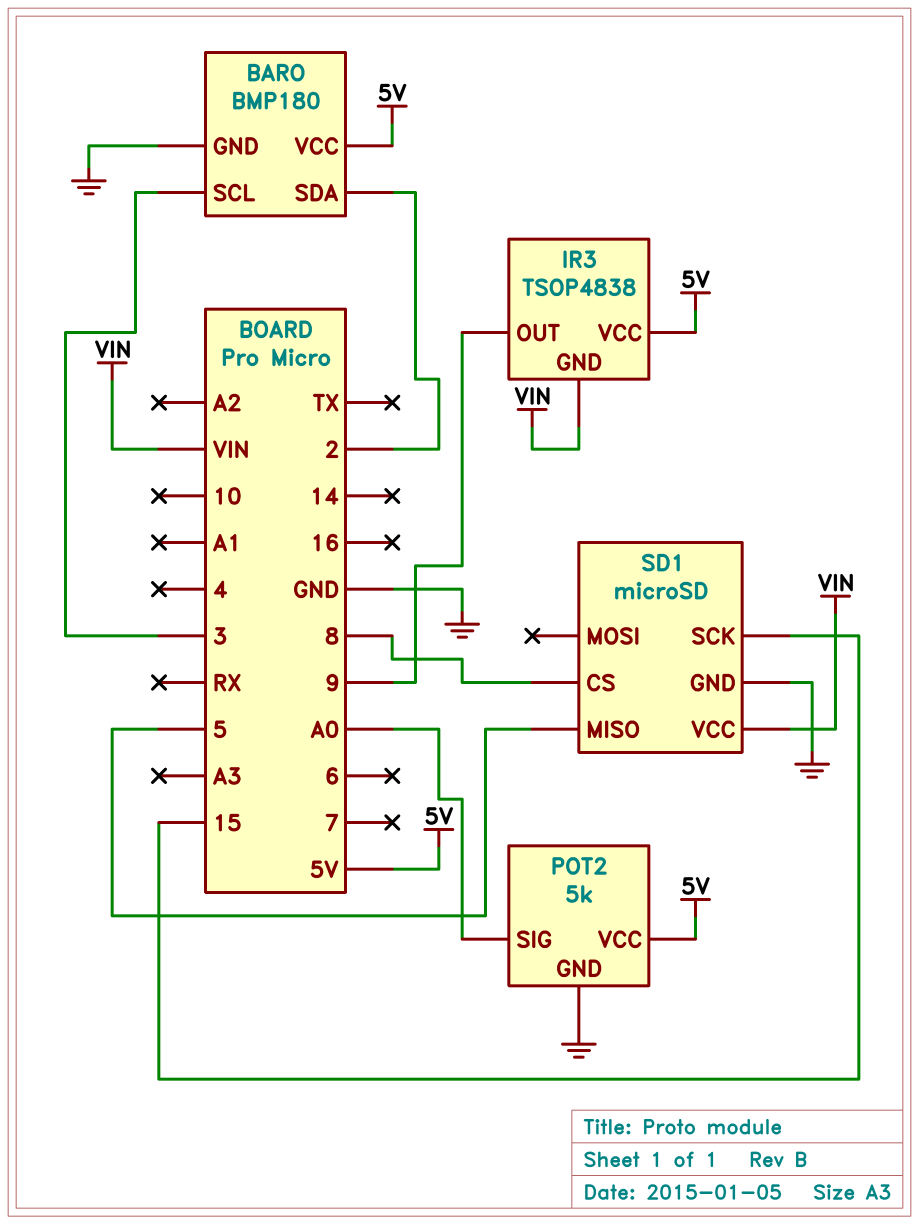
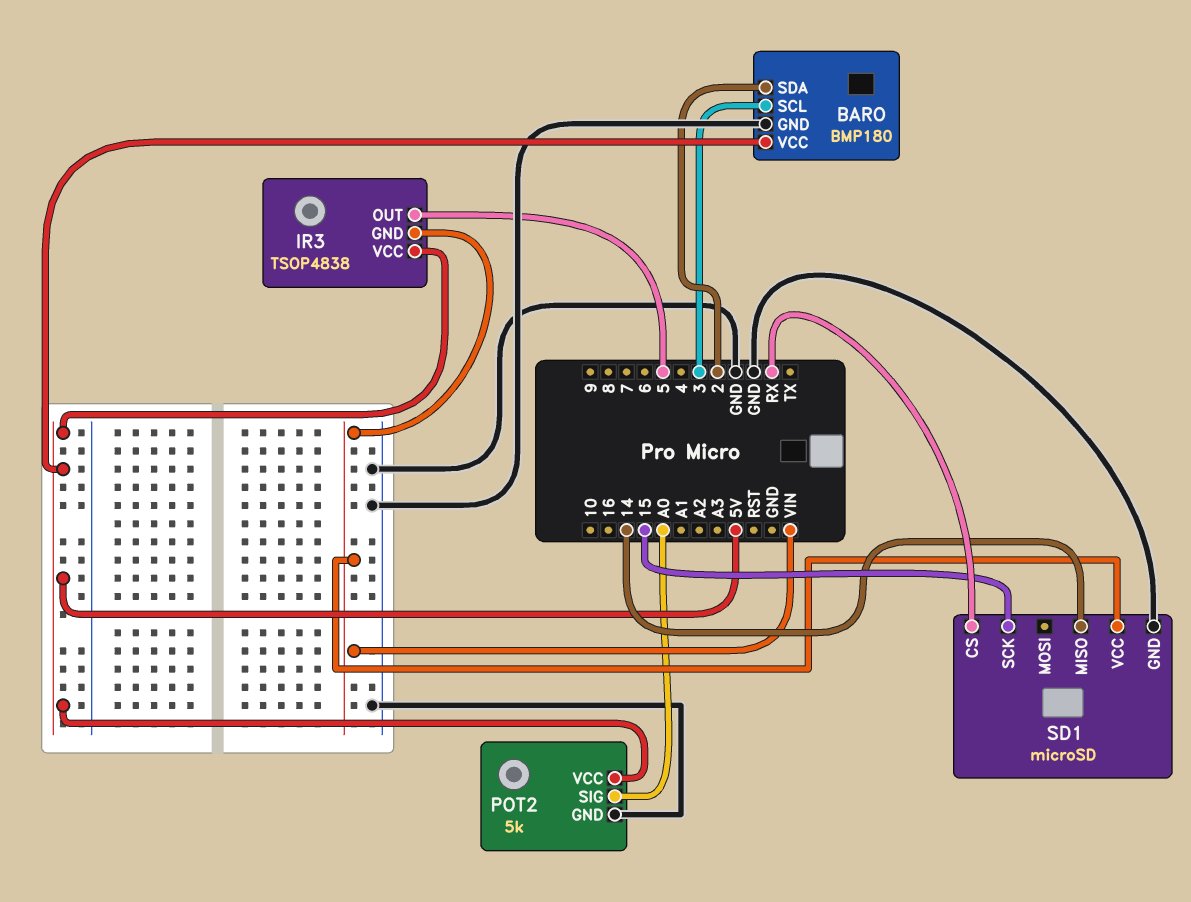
IR3 pin OUT: 9 -> 5
SD1 pin CS: 8 -> RX
SD1 pin MISO: 5 -> 14

